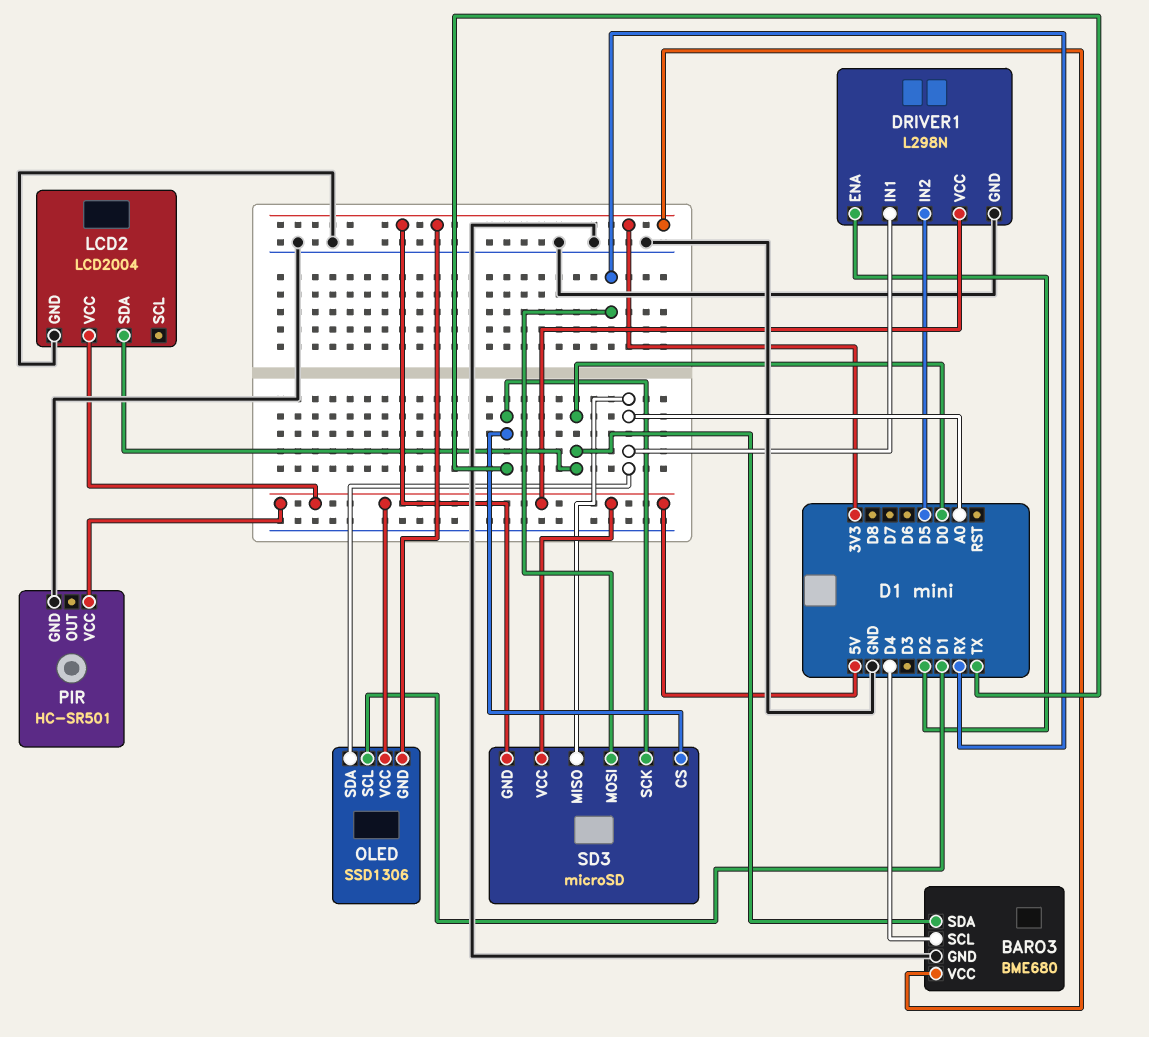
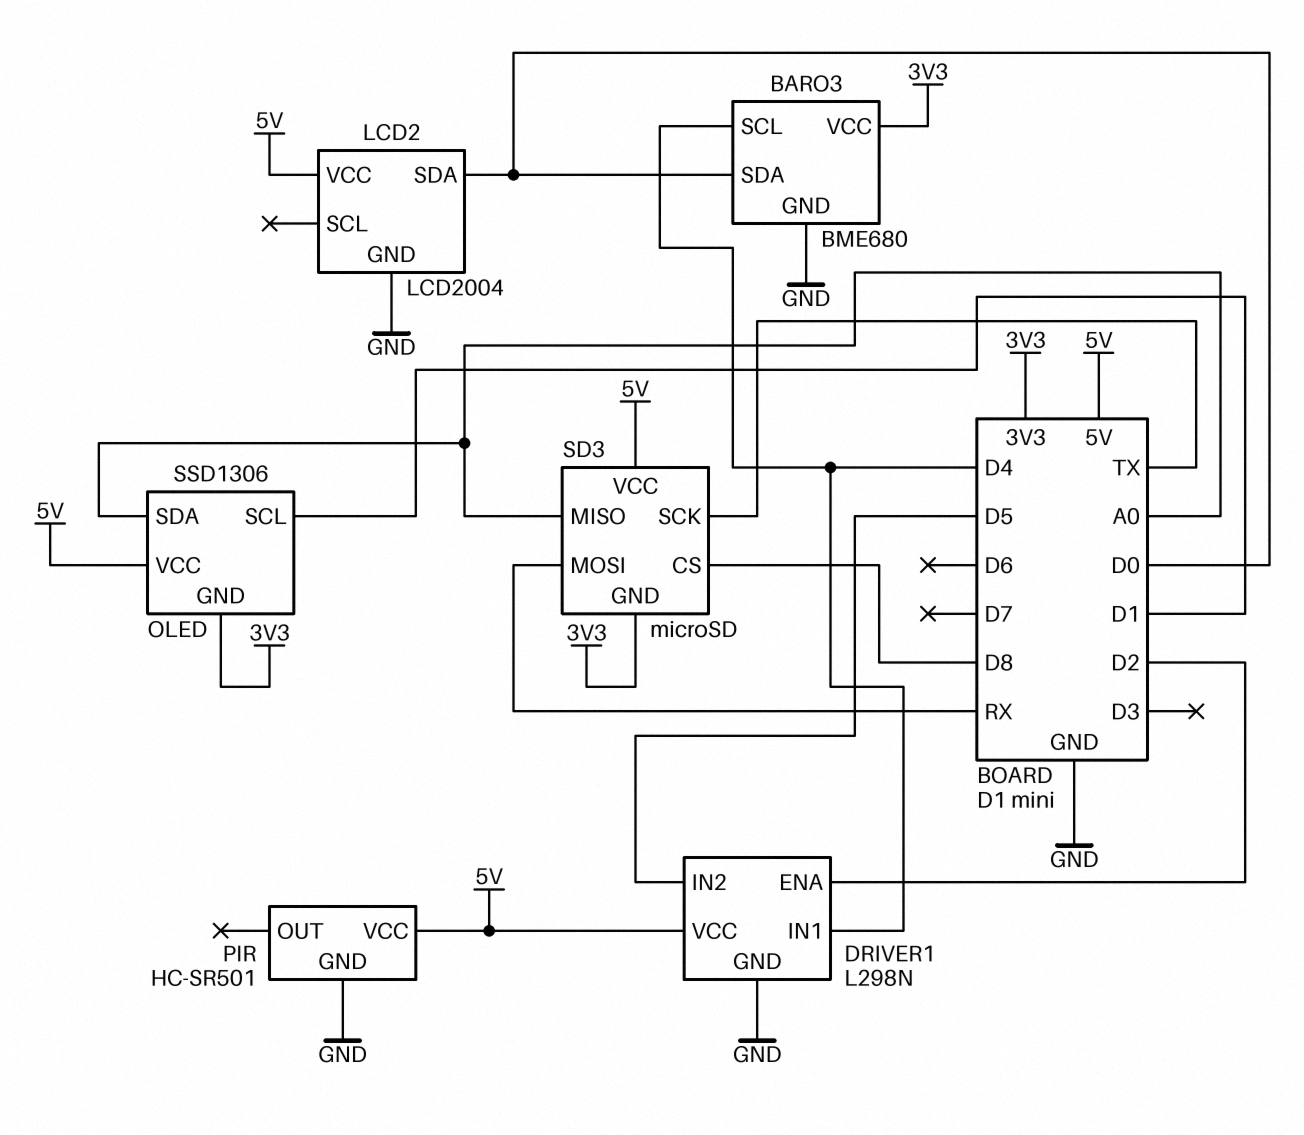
DRIVER1 pin IN1: A0 -> D4
SD3 pin CS: TX -> D8

